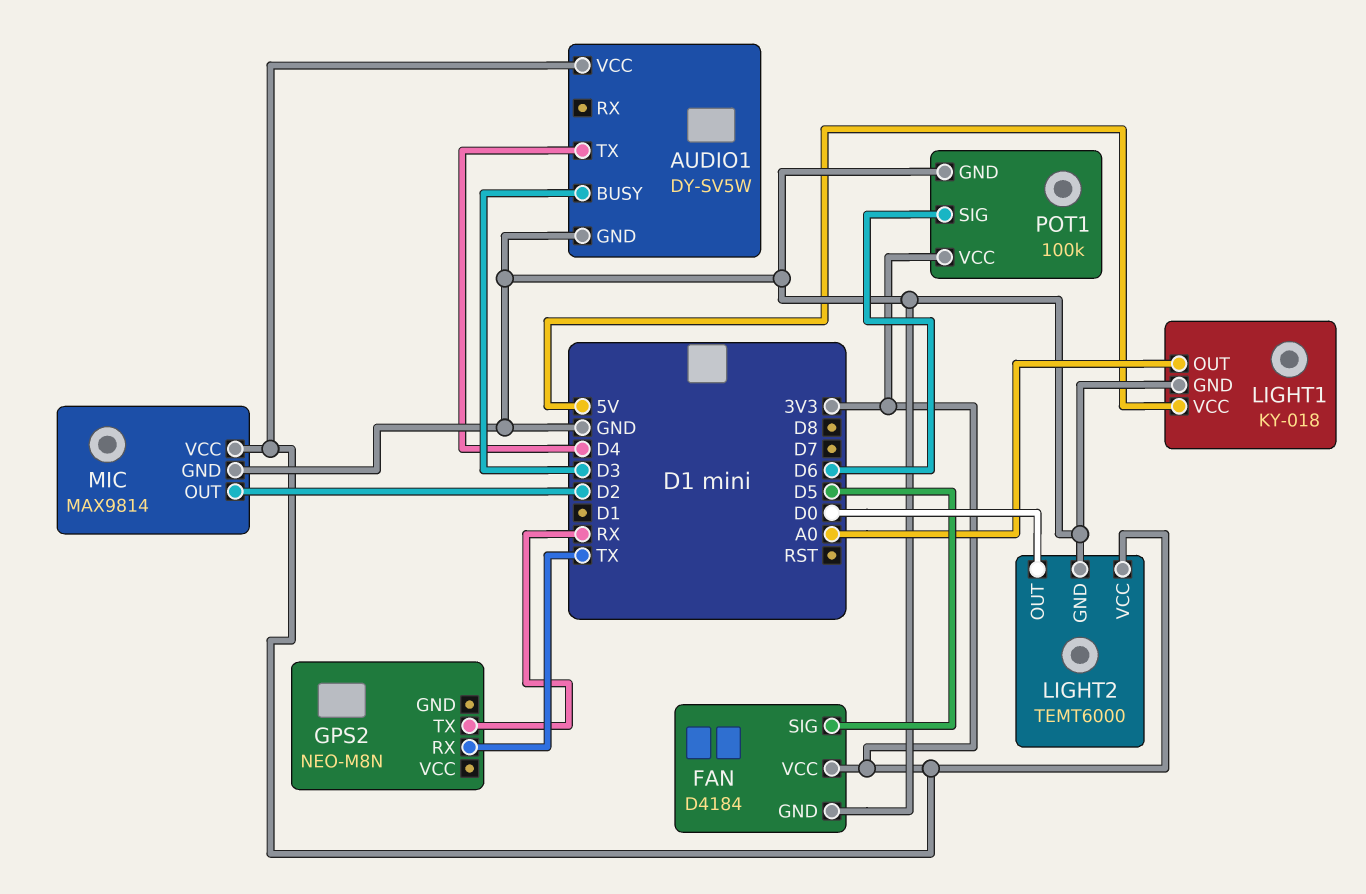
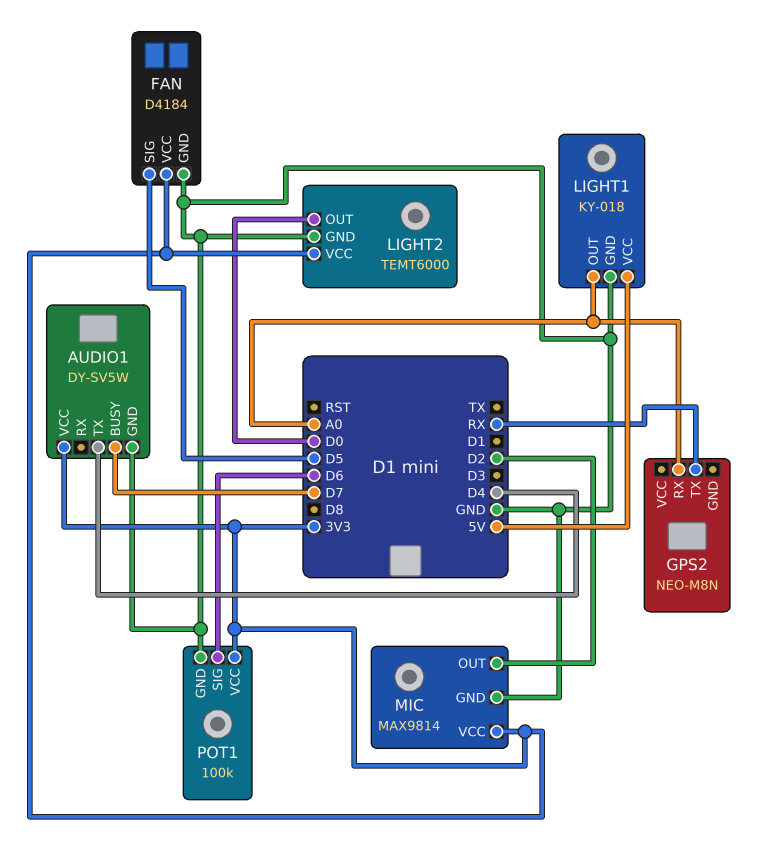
AUDIO1 pin BUSY: D3 -> D7
GPS2 pin RX: TX -> A0

